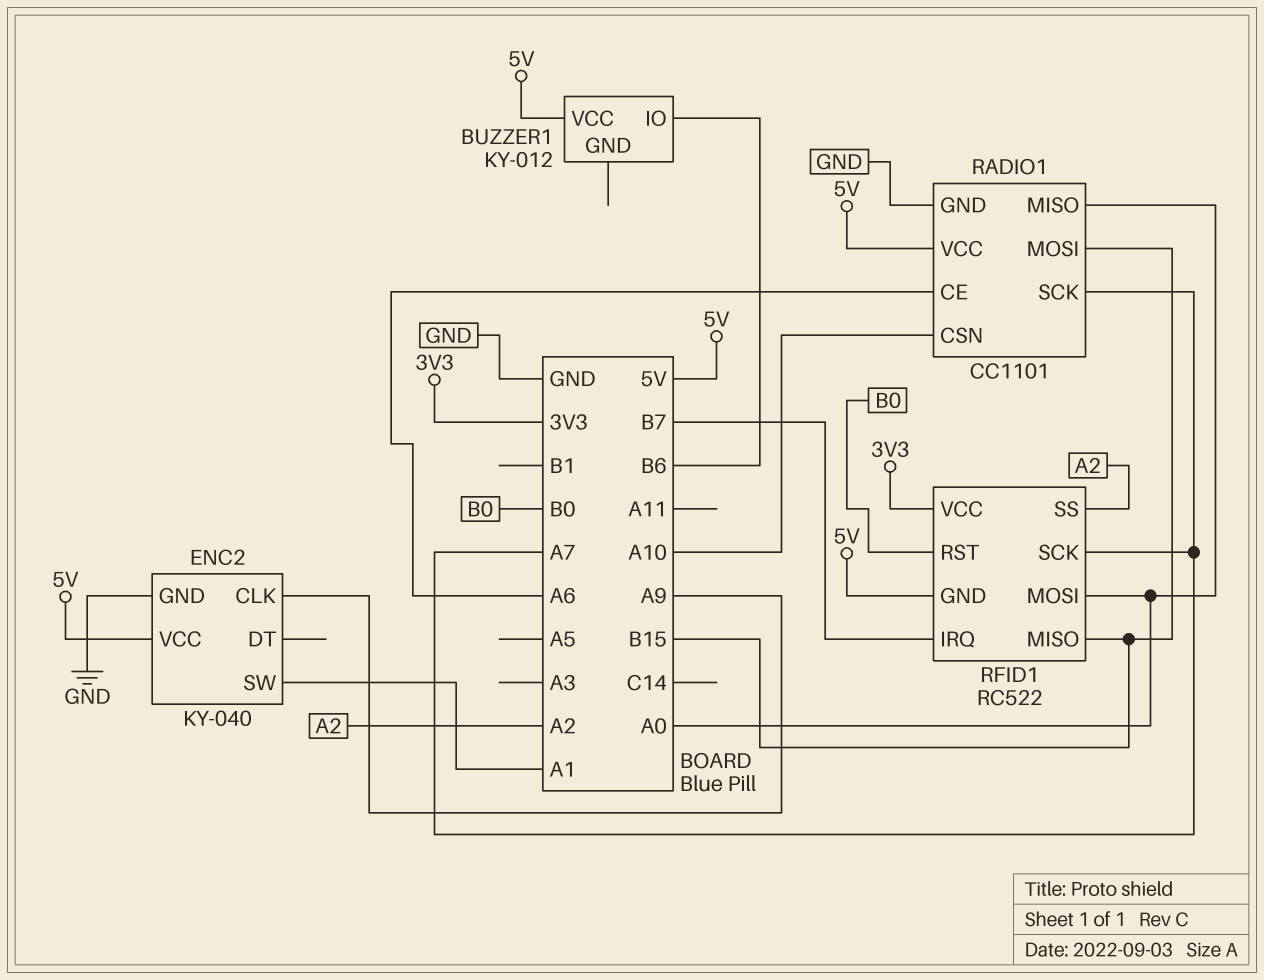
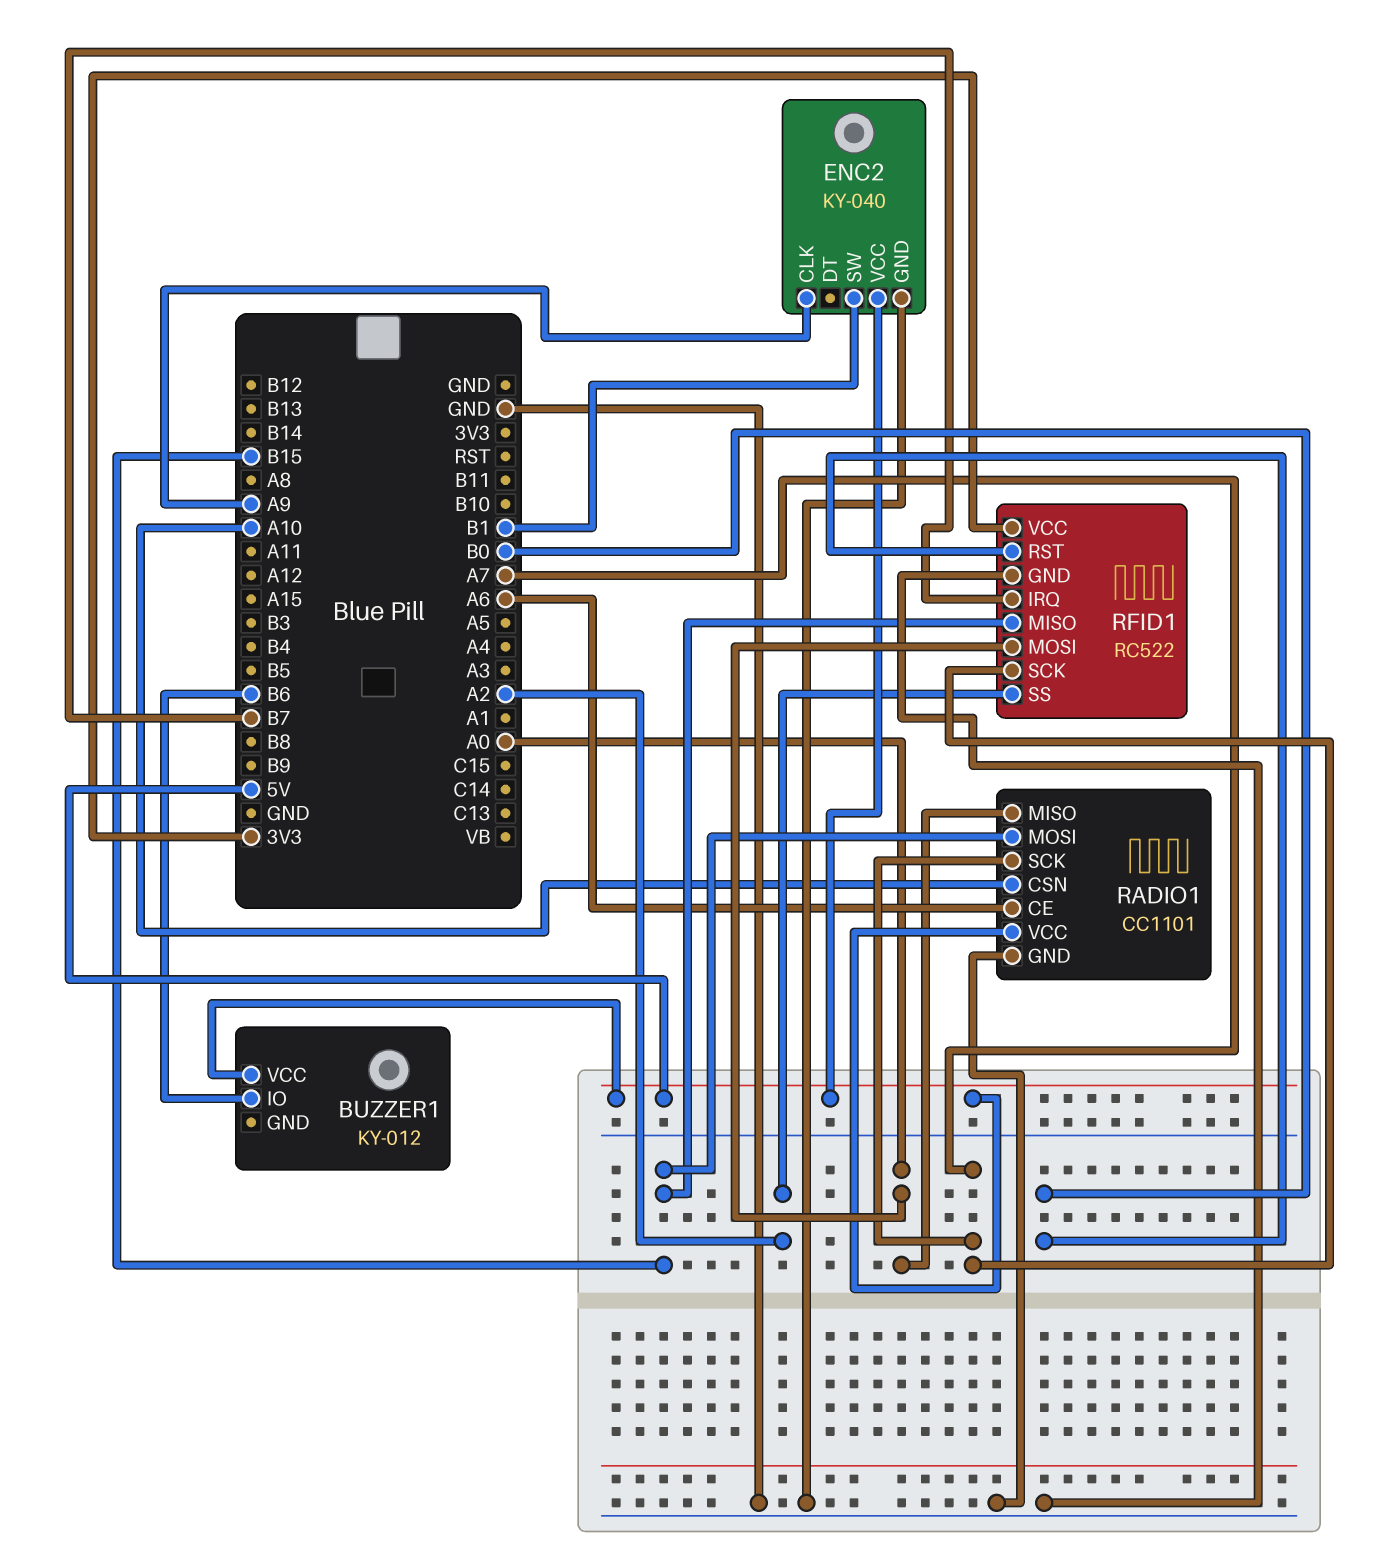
ENC2 pin SW: A1 -> B1
RFID1 pin GND: 5V -> GND

